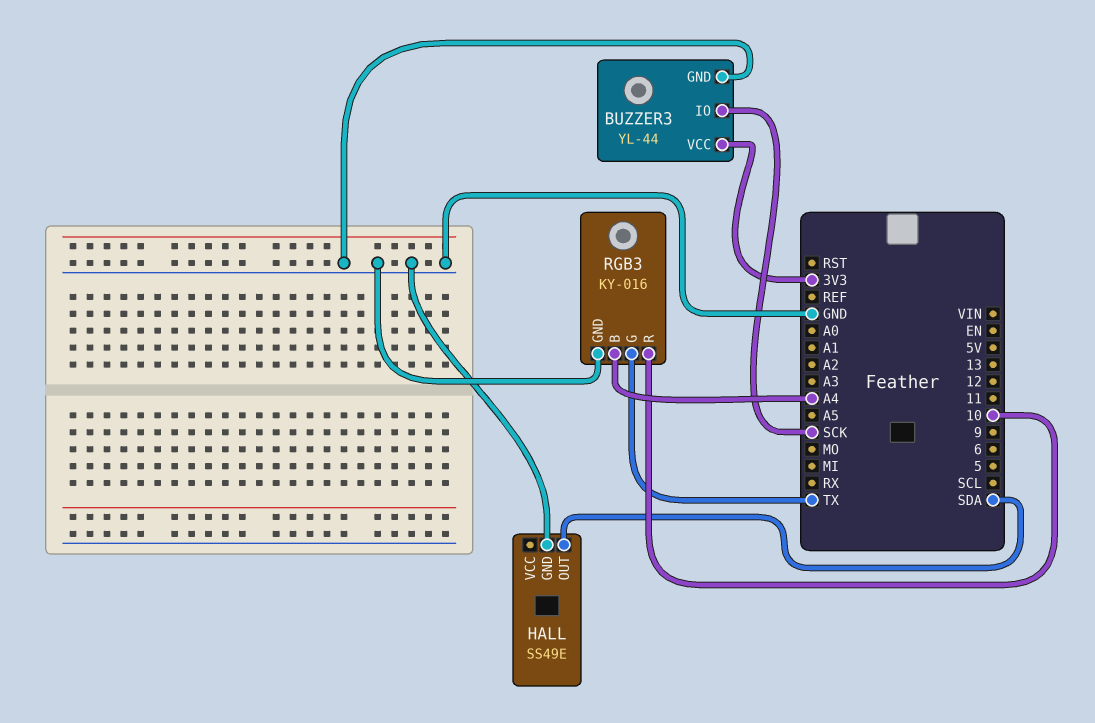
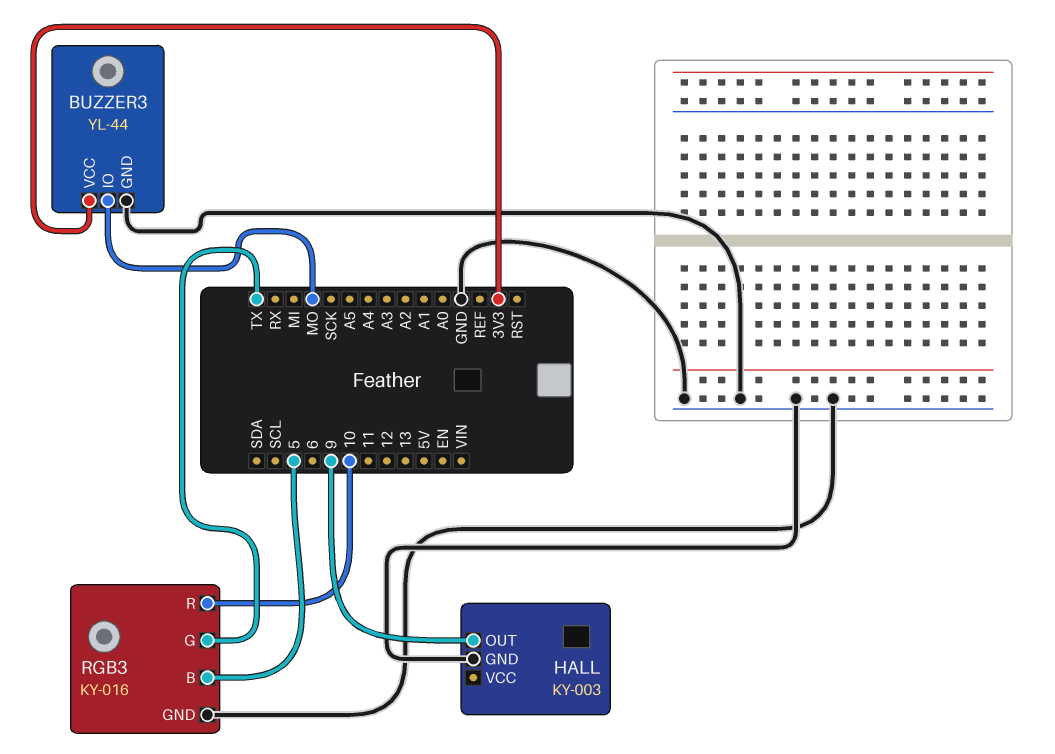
BUZZER3 pin IO: SCK -> MO
HALL: SS49E -> KY-003
HALL pin OUT: SDA -> 9
RGB3 pin B: A4 -> 5

